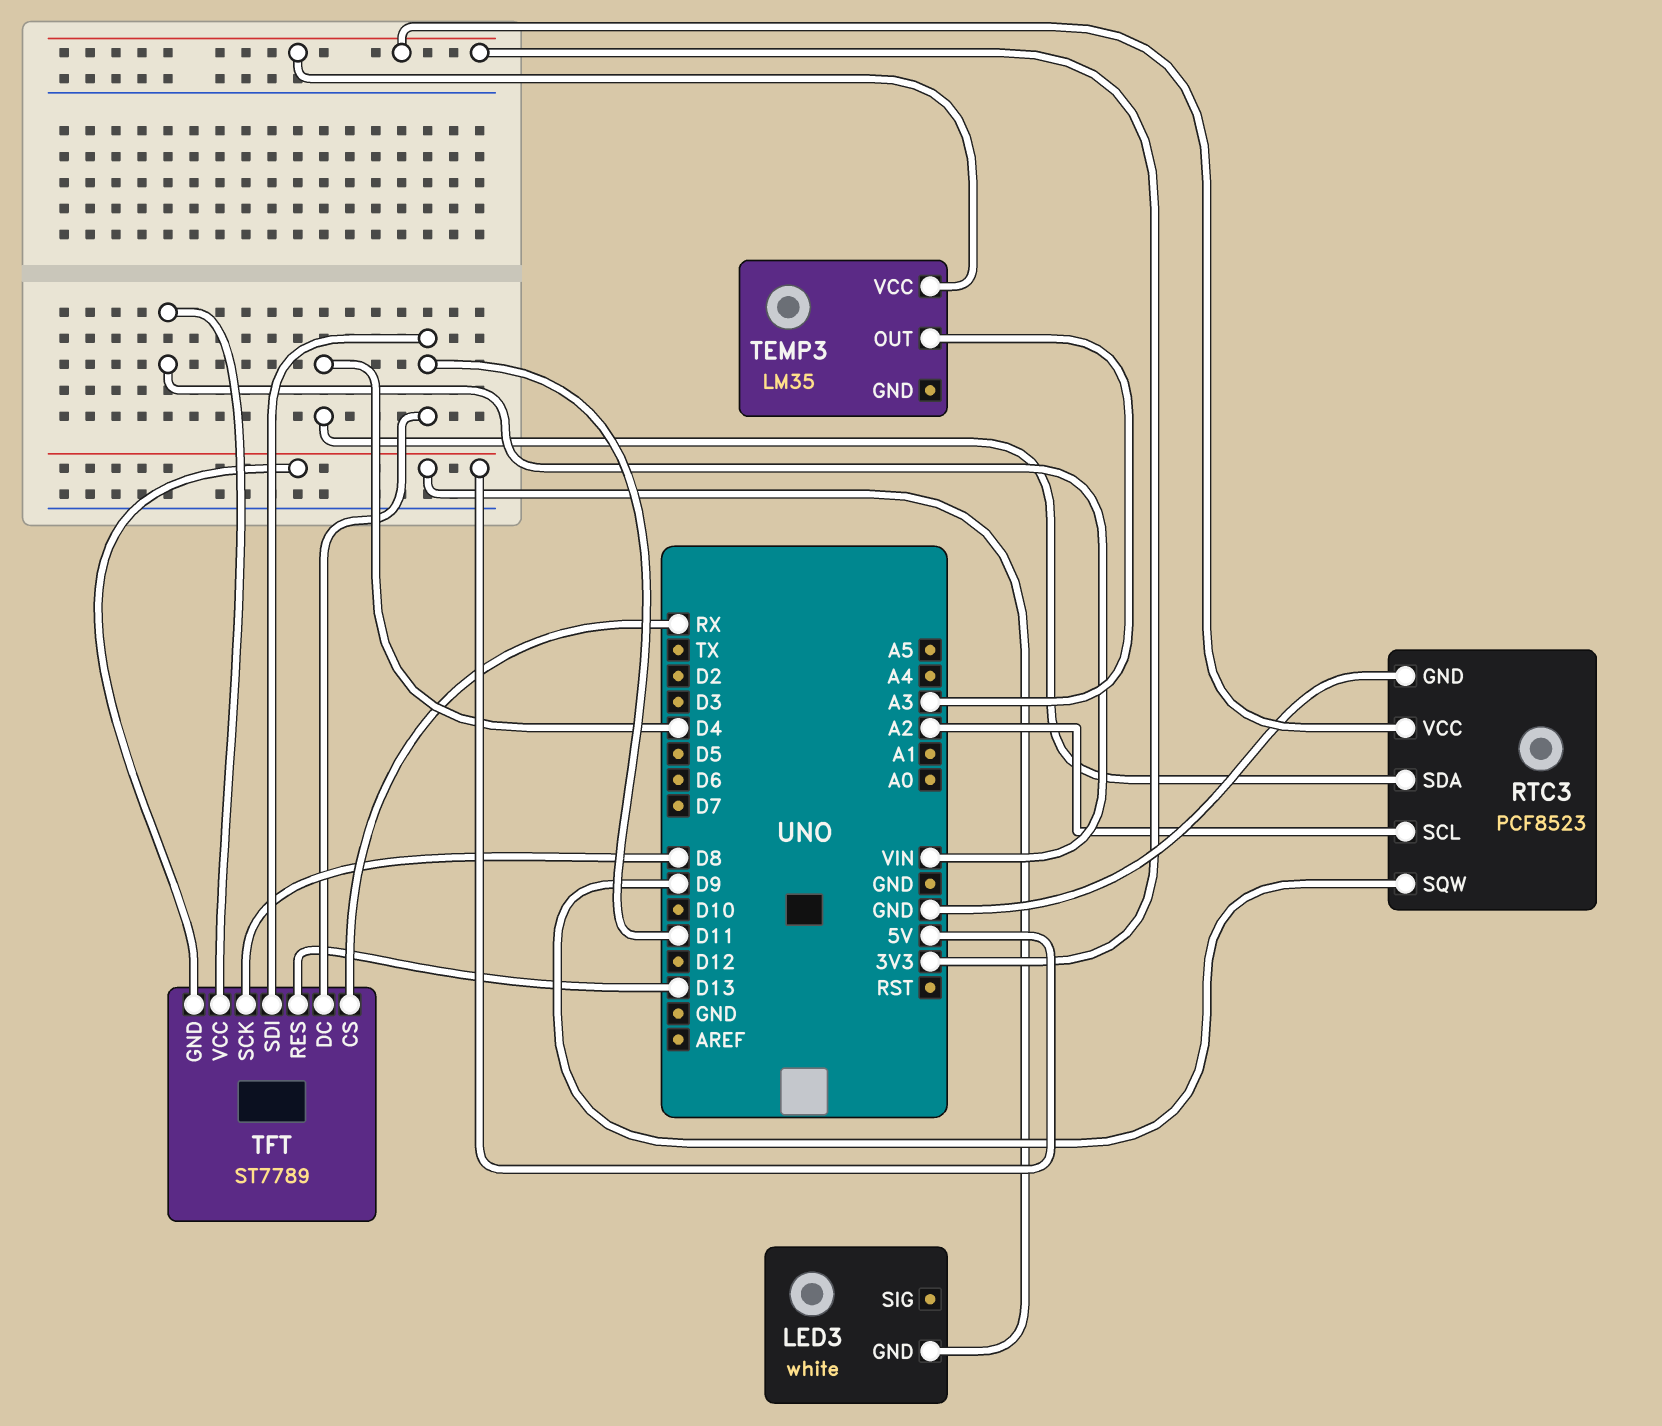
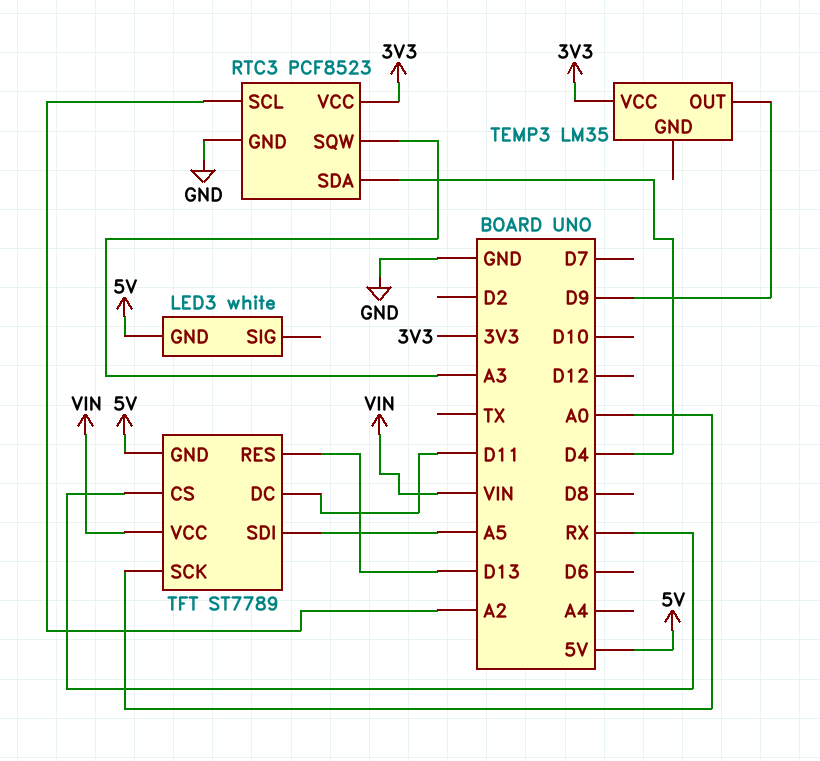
RTC3 pin SQW: D9 -> A3
TEMP3 pin OUT: A3 -> D9
TFT pin SCK: D8 -> A0
TFT pin SDI: D11 -> A5

